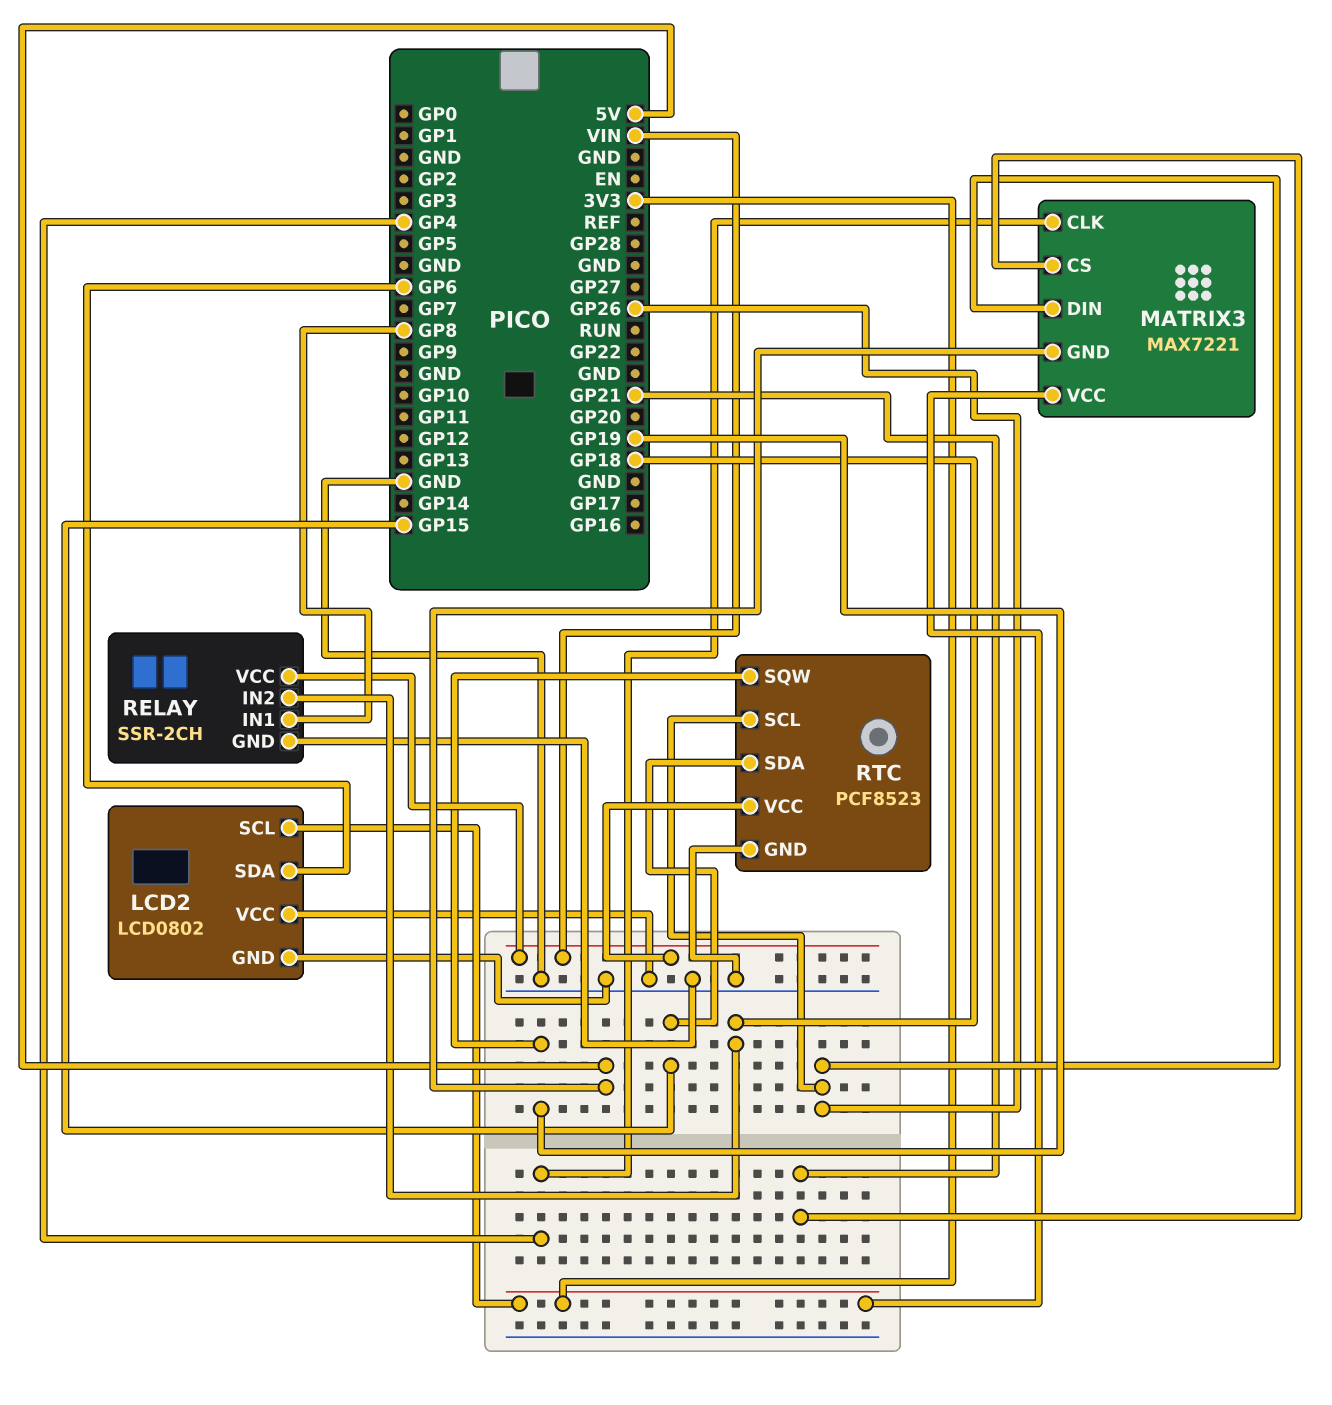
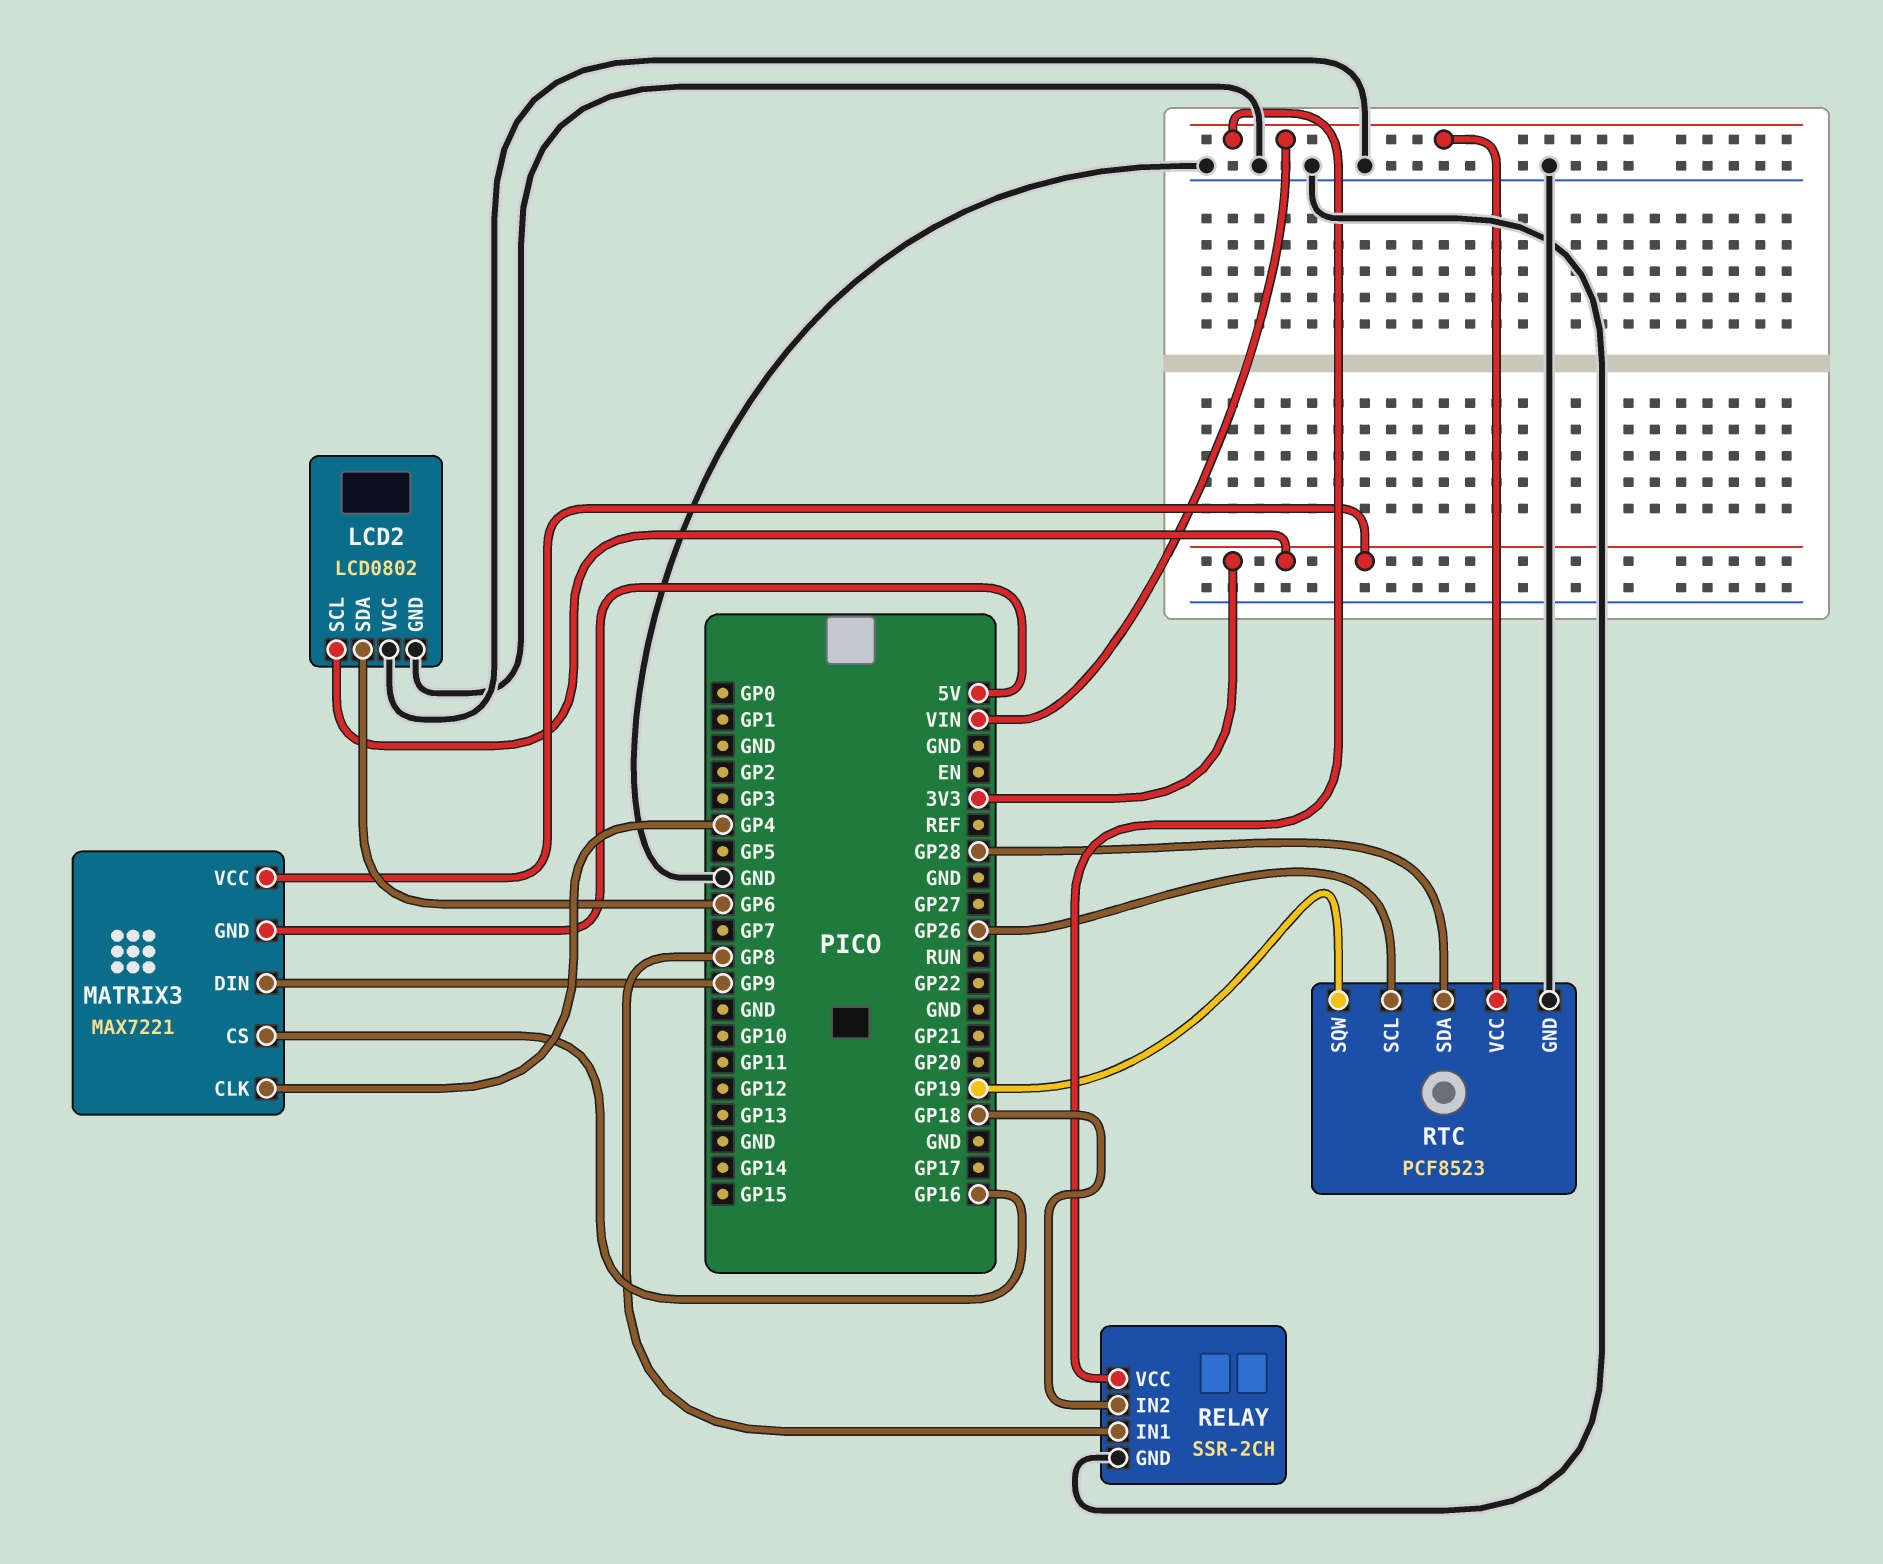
MATRIX3 pin CS: GP21 -> GP16
MATRIX3 pin DIN: GP26 -> GP9
RTC pin SDA: GP15 -> GP28

